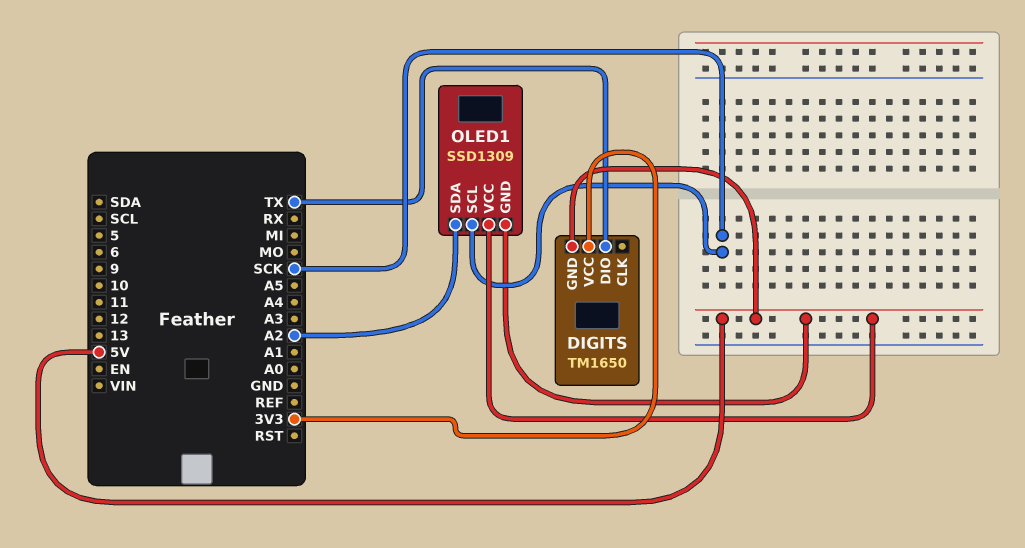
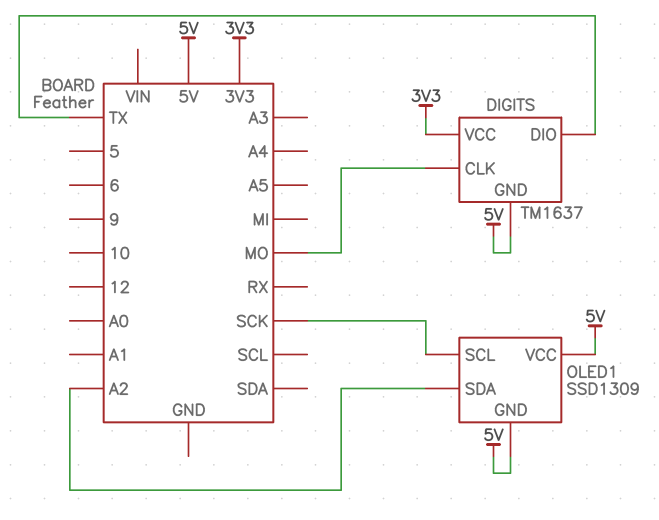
DIGITS: TM1650 -> TM1637
DIGITS pin CLK: none -> MO

